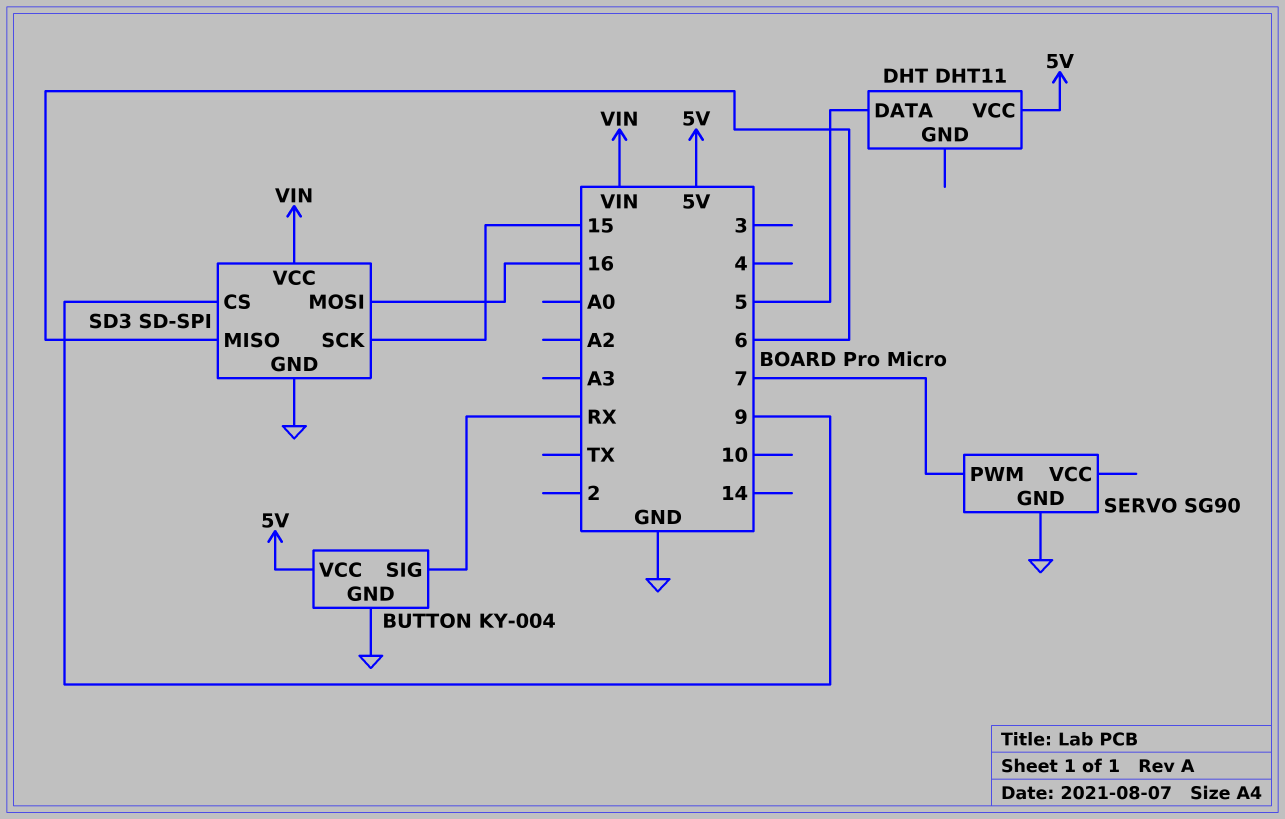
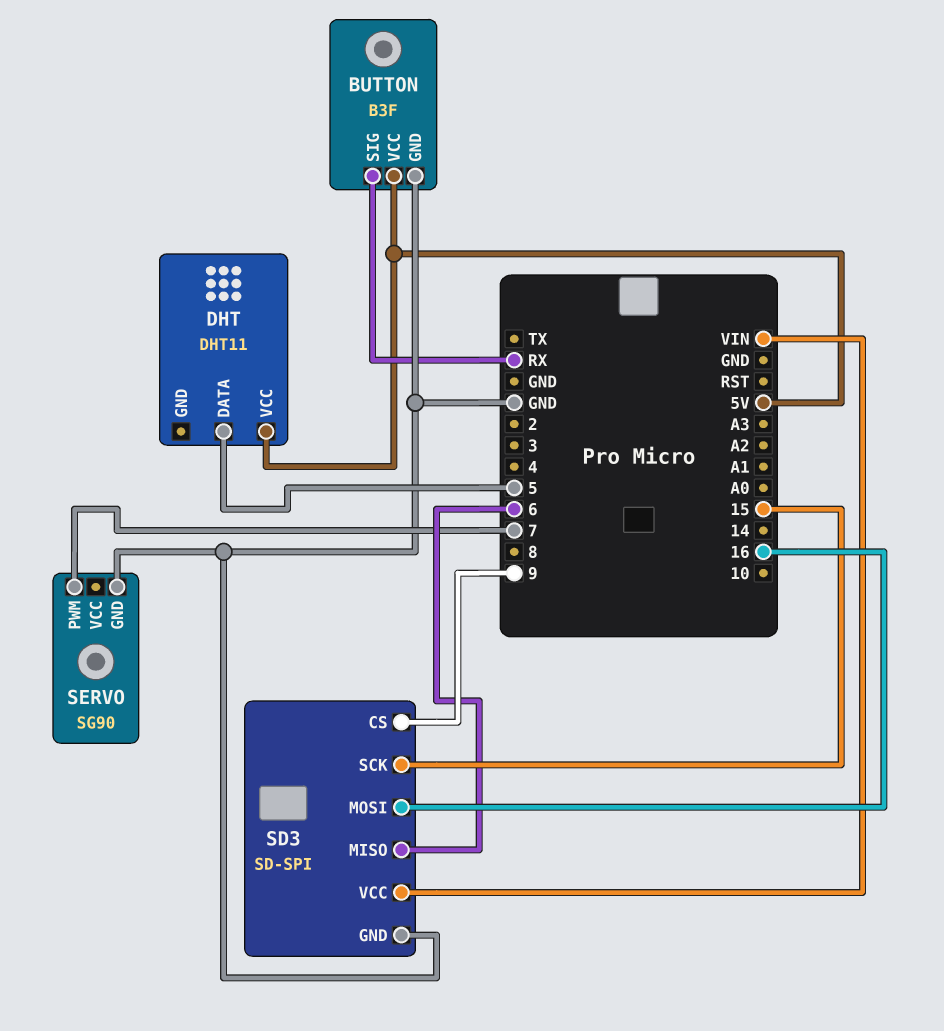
BUTTON: KY-004 -> B3F

